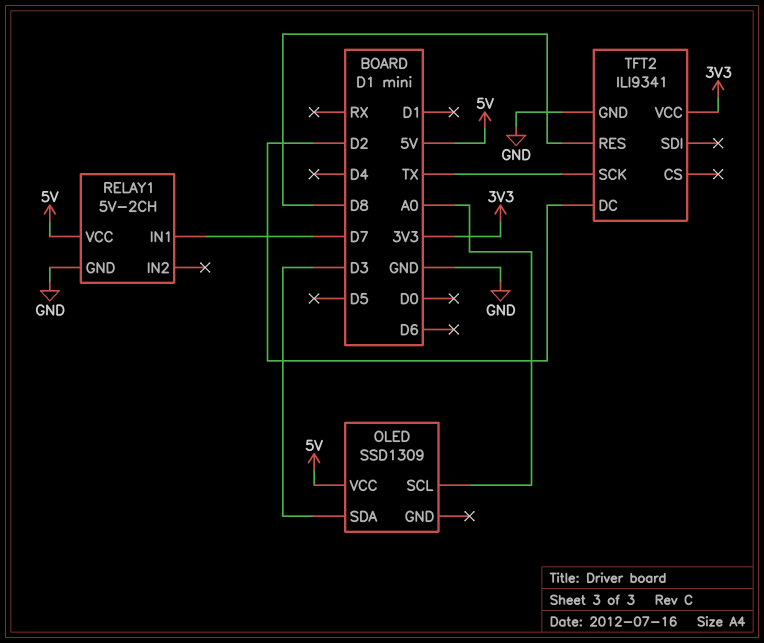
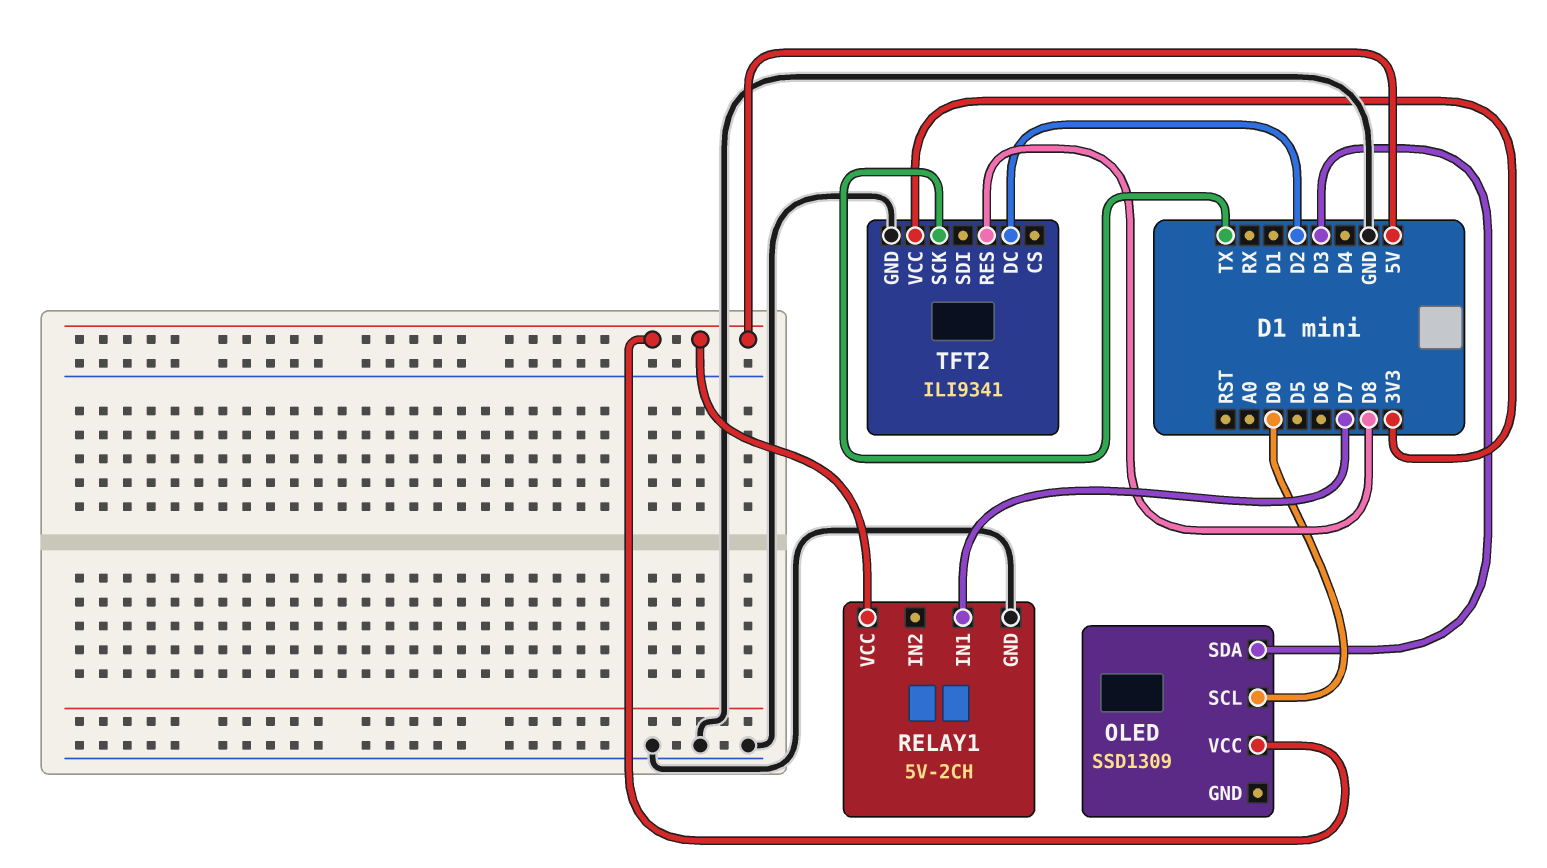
OLED pin SCL: A0 -> D0

